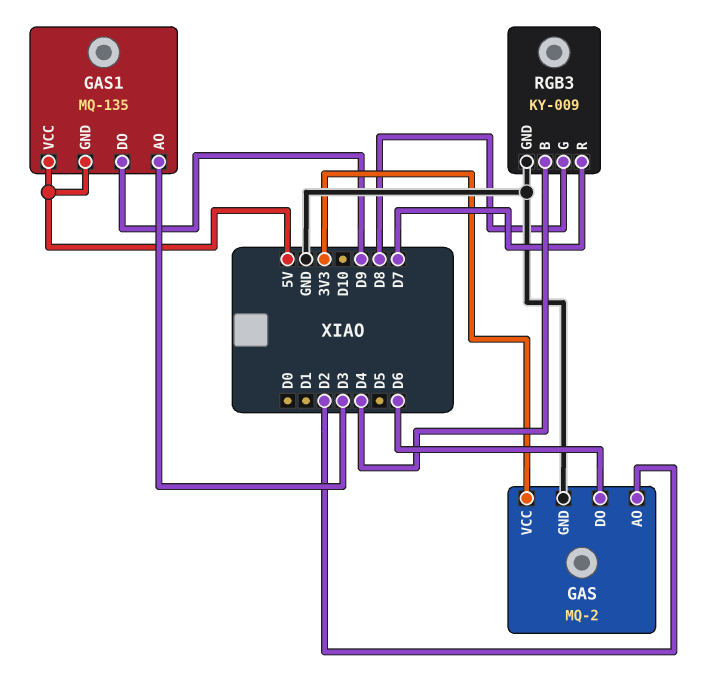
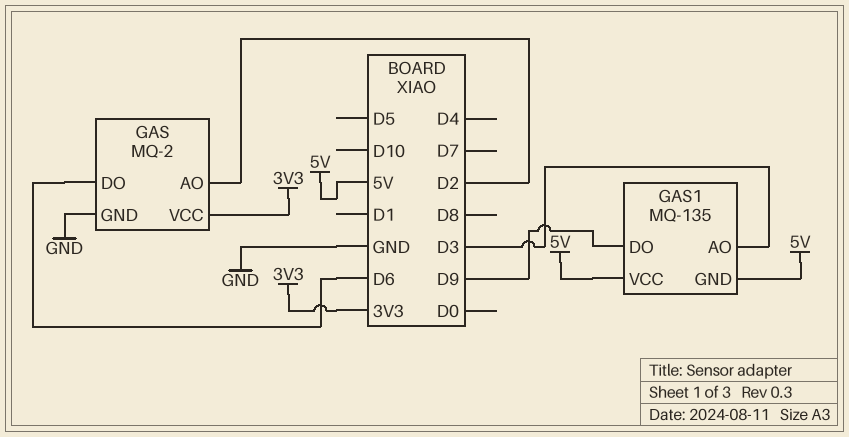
RGB3: KY-009 -> none
RGB3 pin B: D4 -> none
RGB3 pin G: D8 -> none
RGB3 pin GND: GND -> none
RGB3 pin R: D7 -> none

